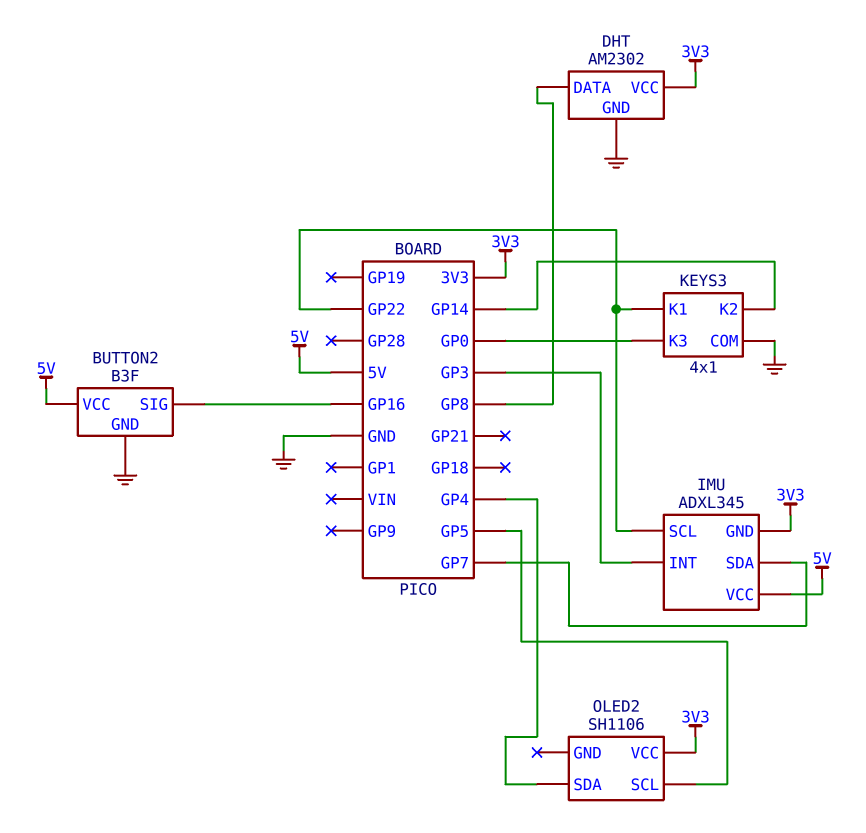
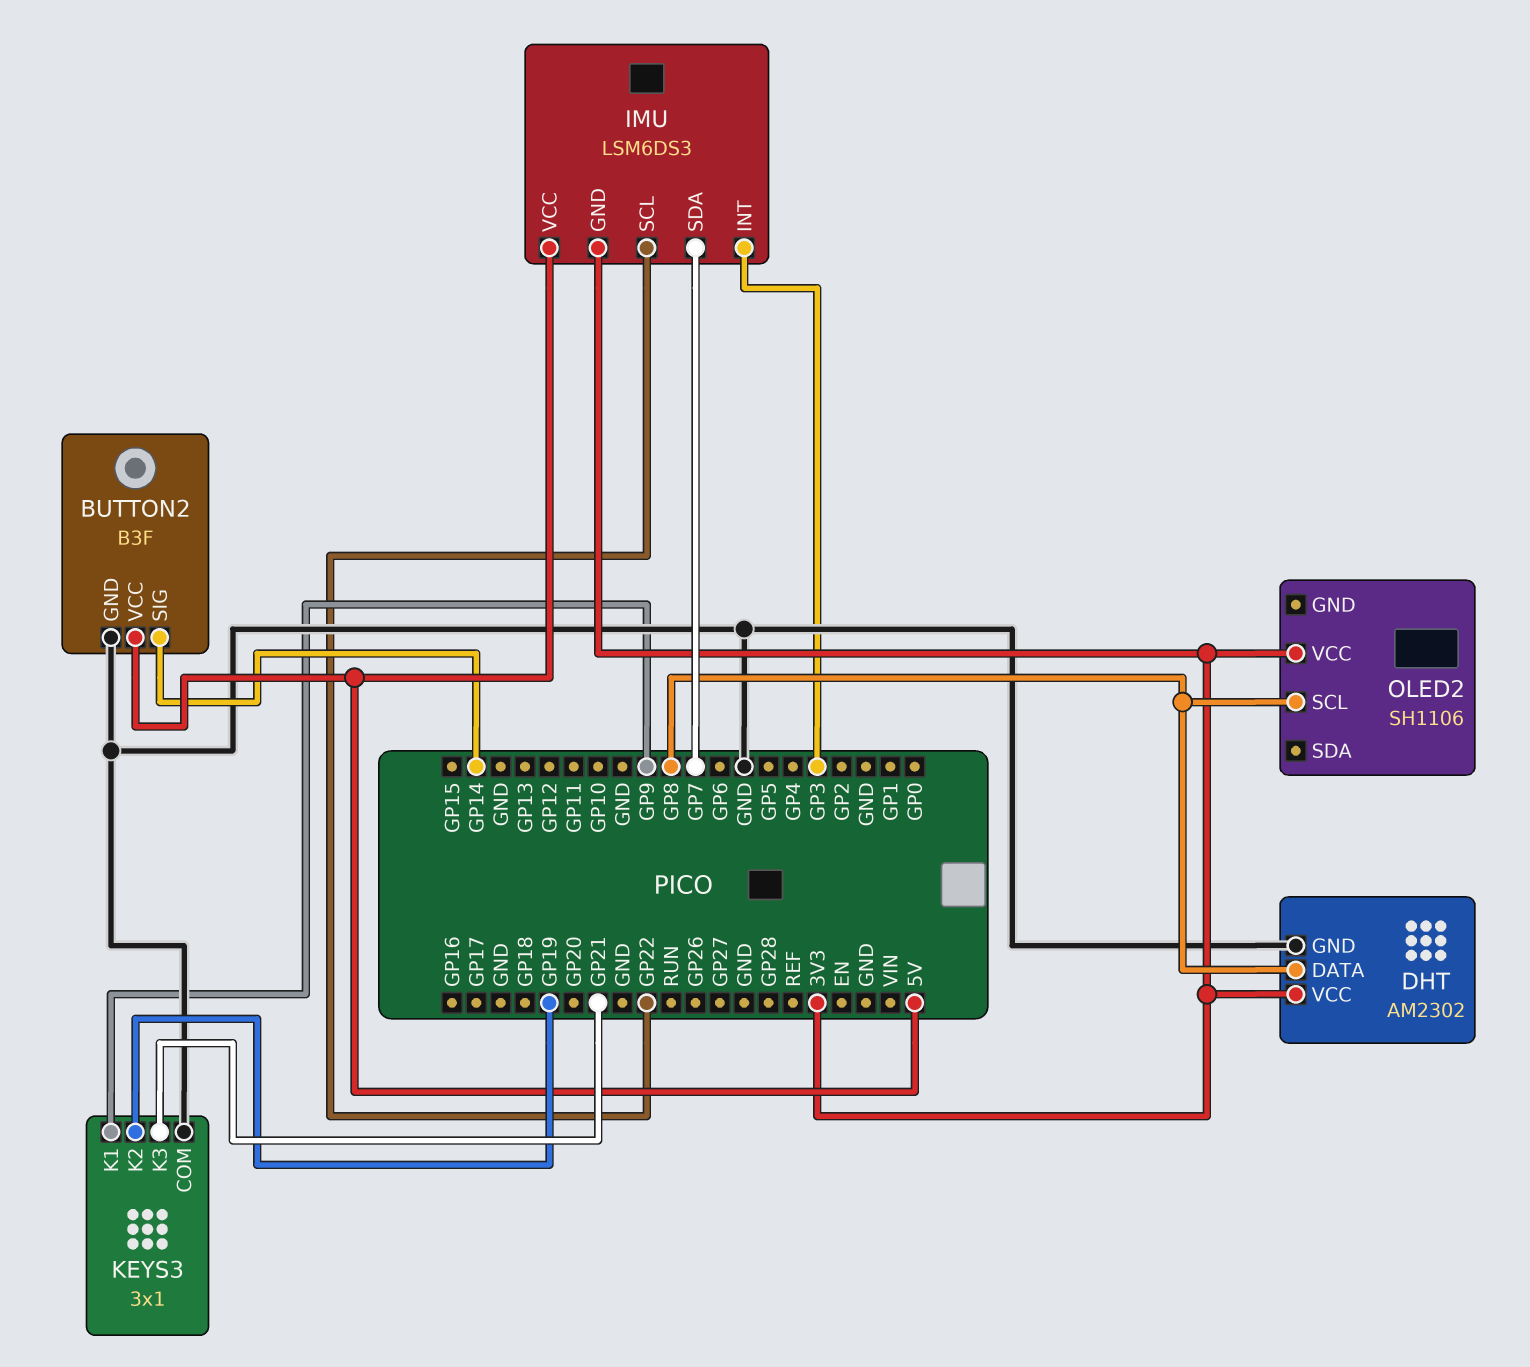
BUTTON2 pin SIG: GP16 -> GP14
IMU: ADXL345 -> LSM6DS3
KEYS3: 4x1 -> 3x1
KEYS3 pin K1: GP22 -> GP9
KEYS3 pin K2: GP14 -> GP19
KEYS3 pin K3: GP0 -> GP21
OLED2 pin SCL: GP5 -> GP8
OLED2 pin SDA: GP4 -> none

